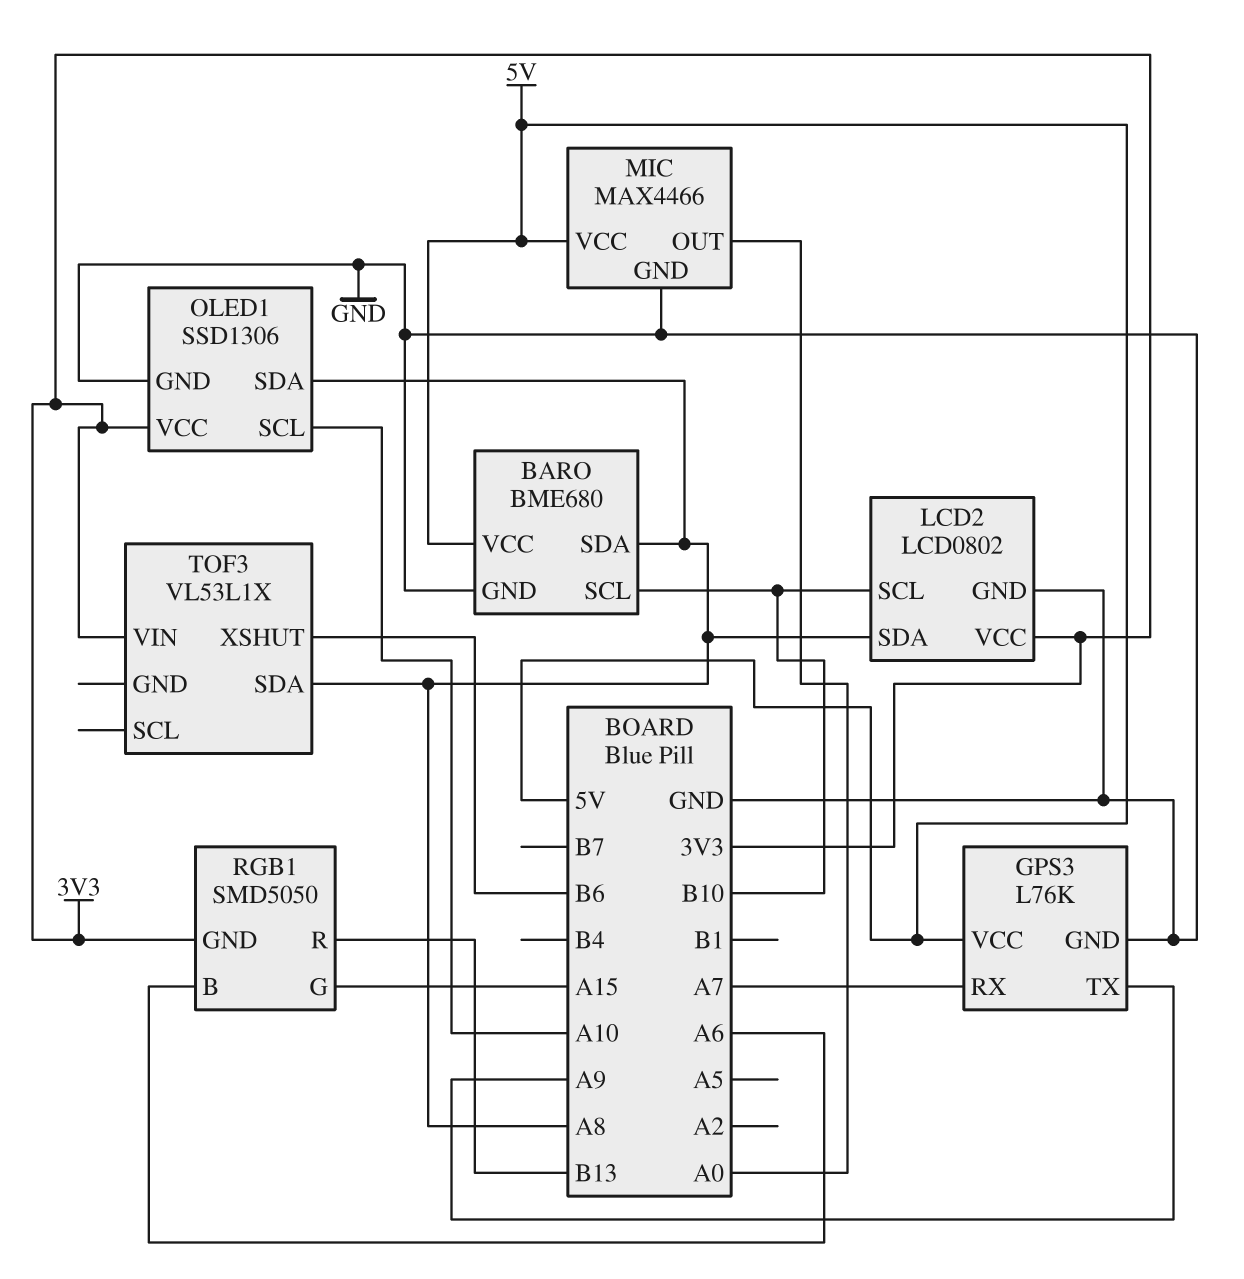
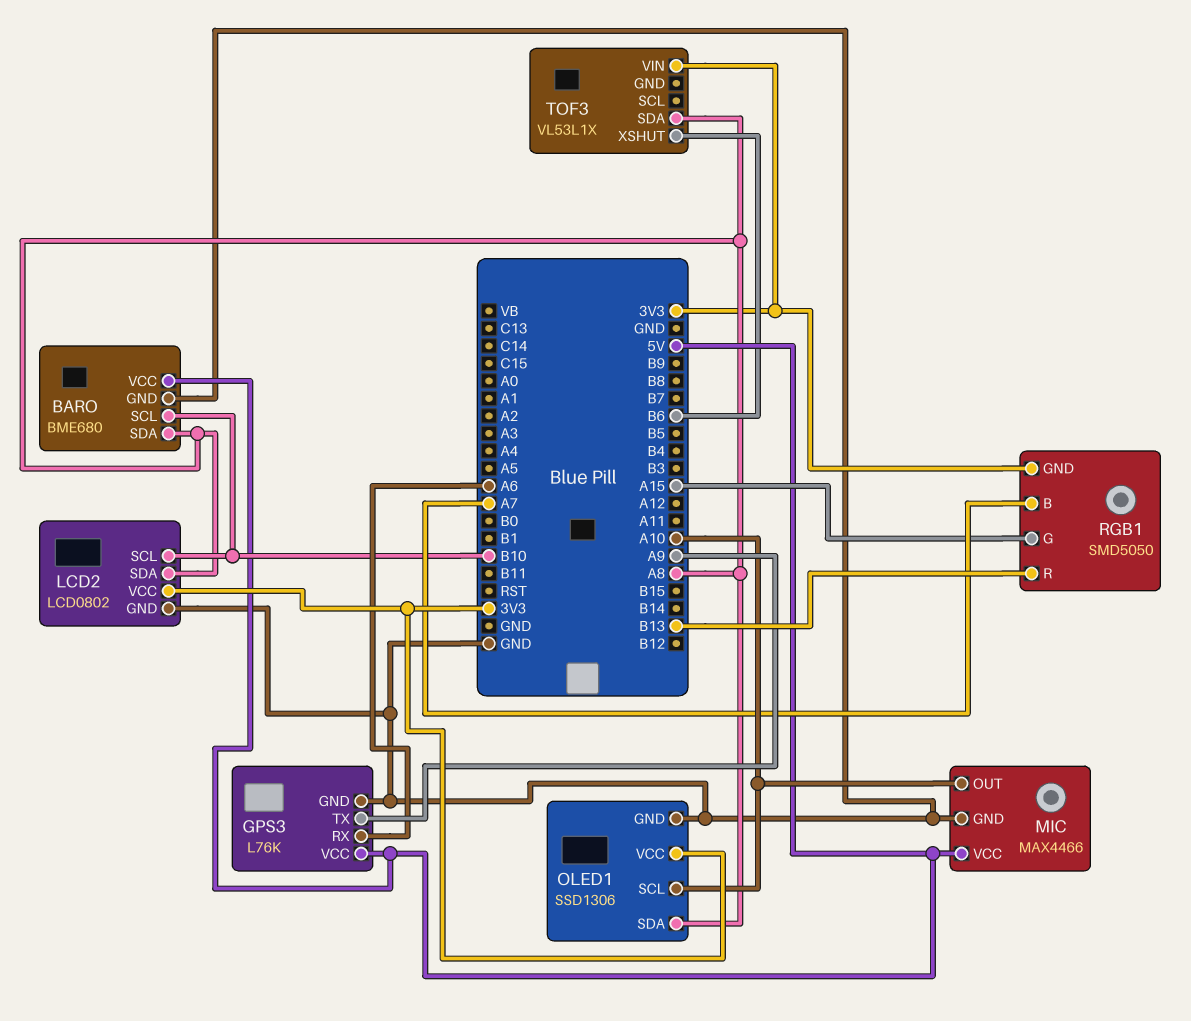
GPS3 pin RX: A7 -> A6
MIC pin OUT: A0 -> A10
RGB1 pin B: A6 -> A7

